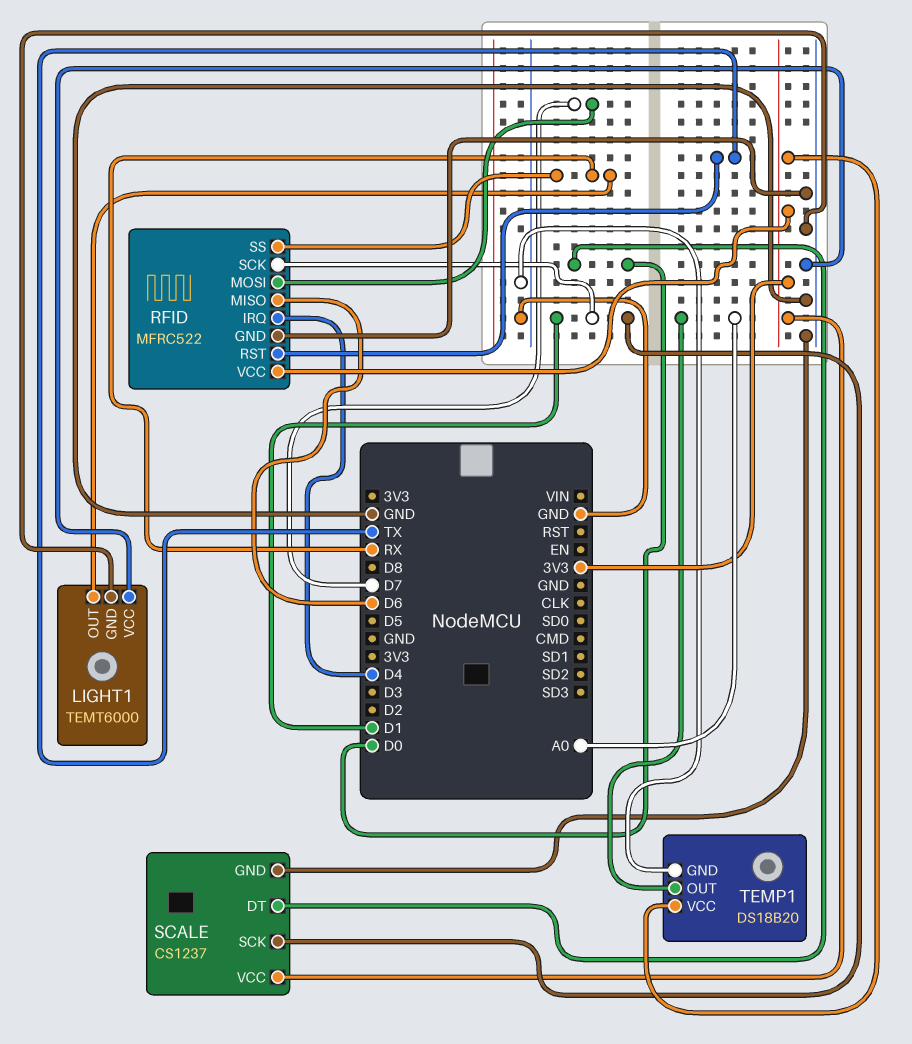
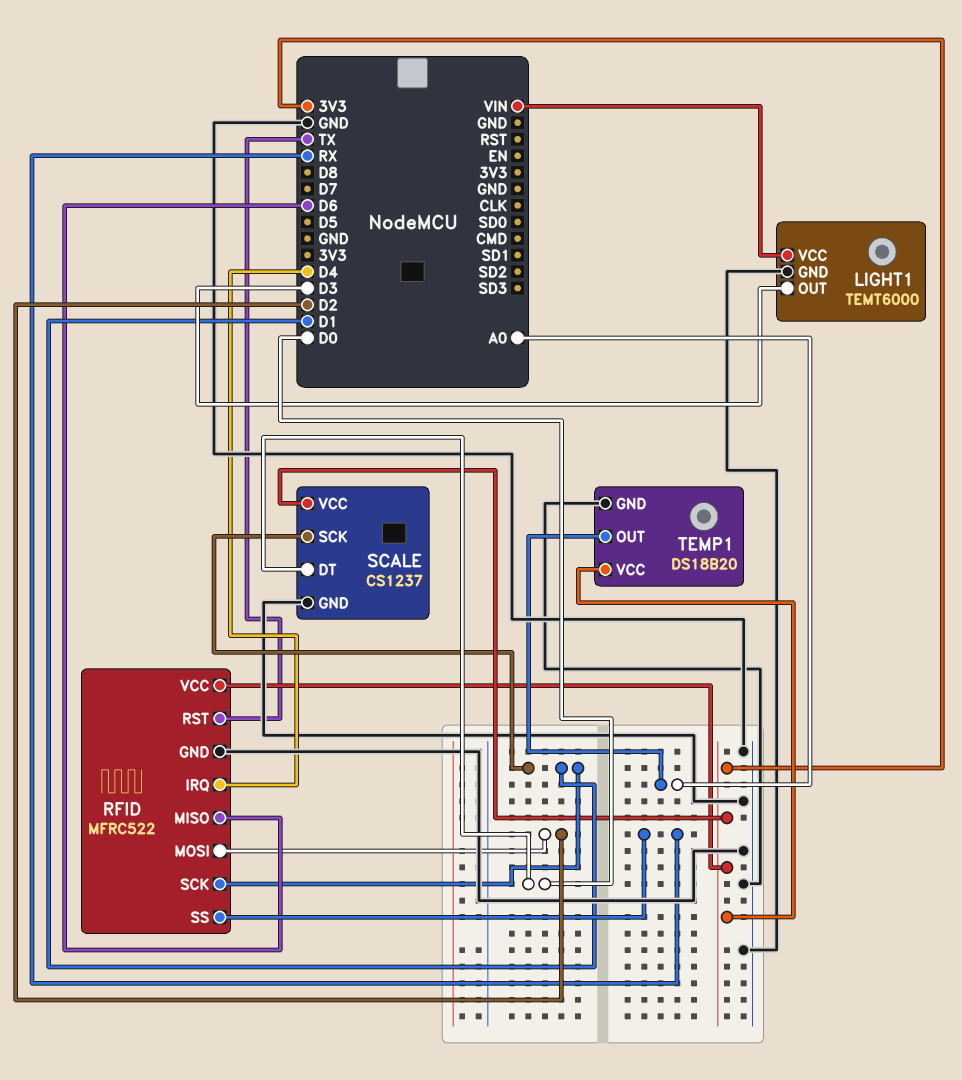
LIGHT1 pin OUT: RX -> D3
LIGHT1 pin VCC: GND -> VIN
RFID pin MOSI: D7 -> D2

